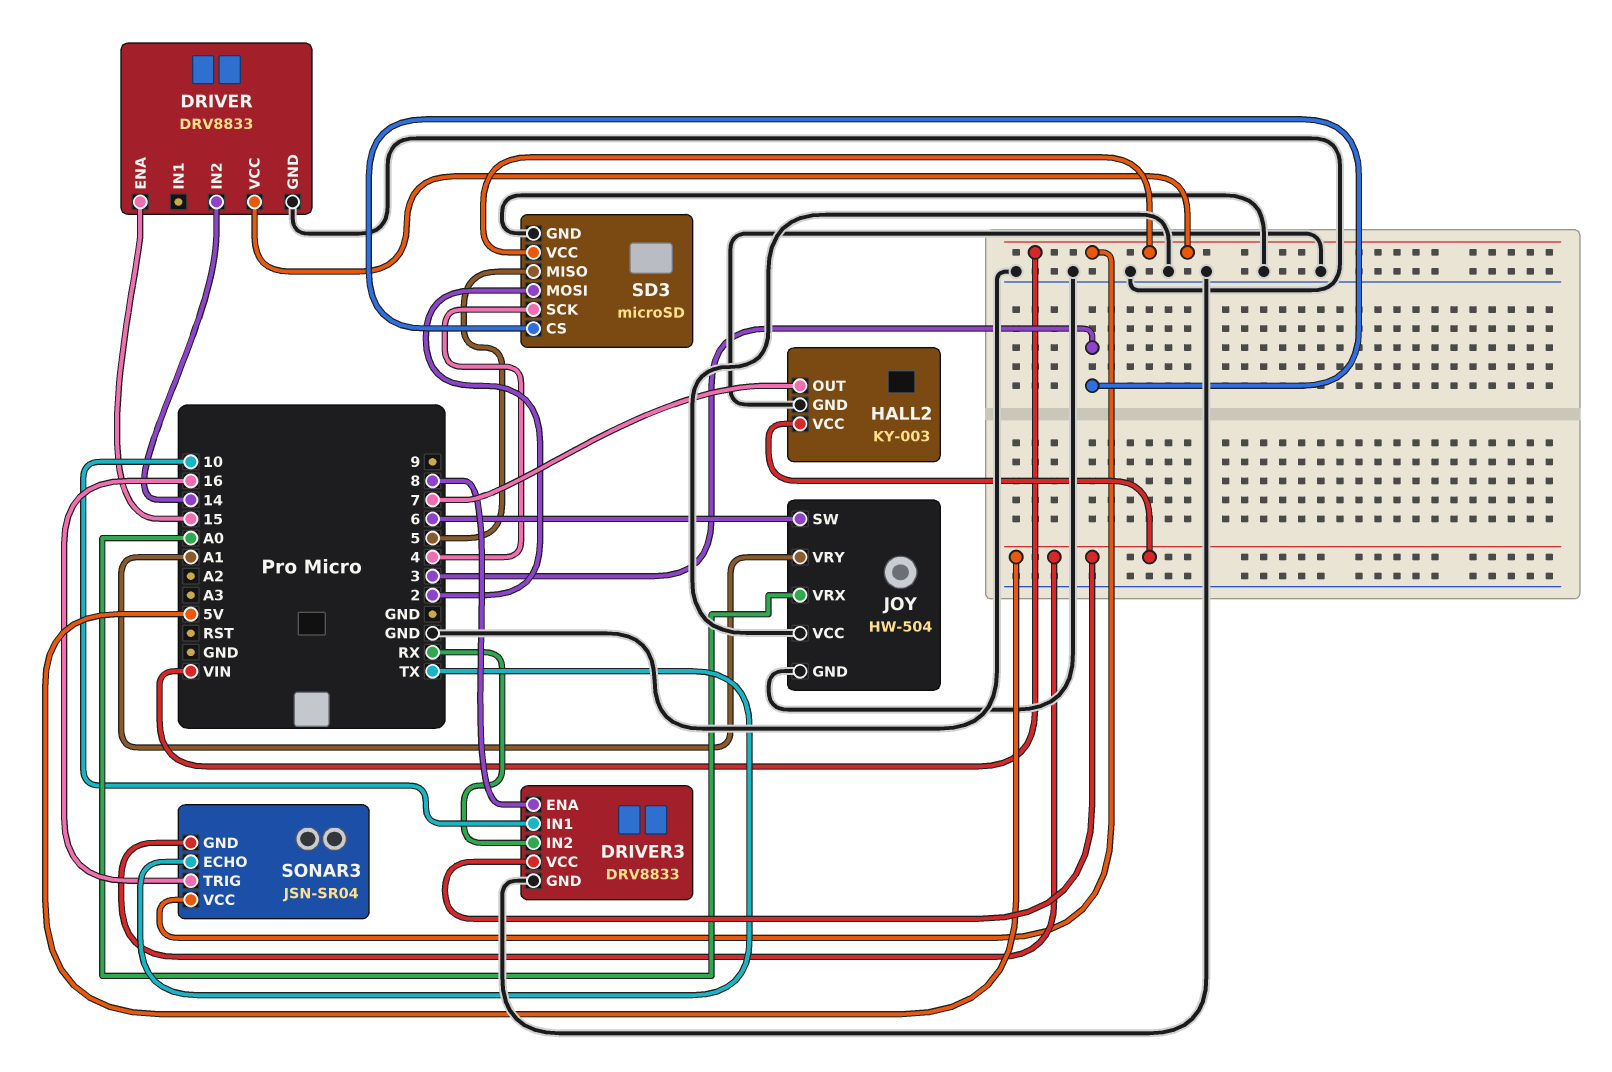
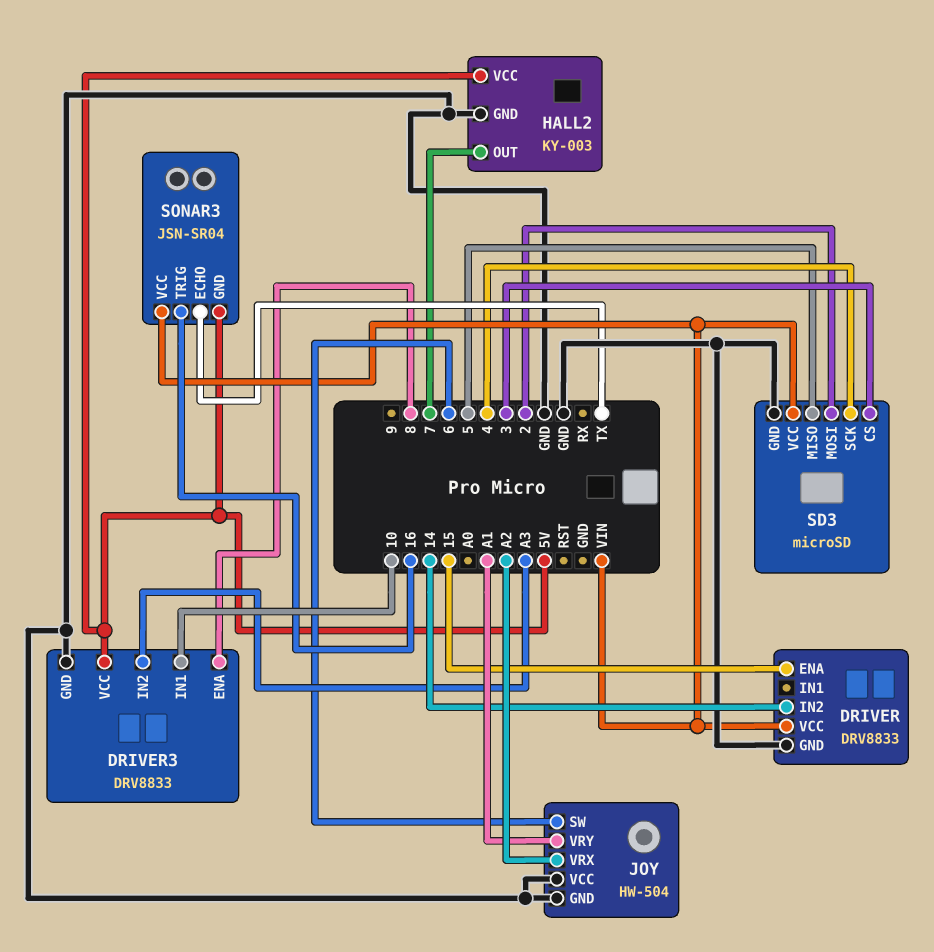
DRIVER3 pin IN2: RX -> A3
JOY pin VRX: A0 -> A2

